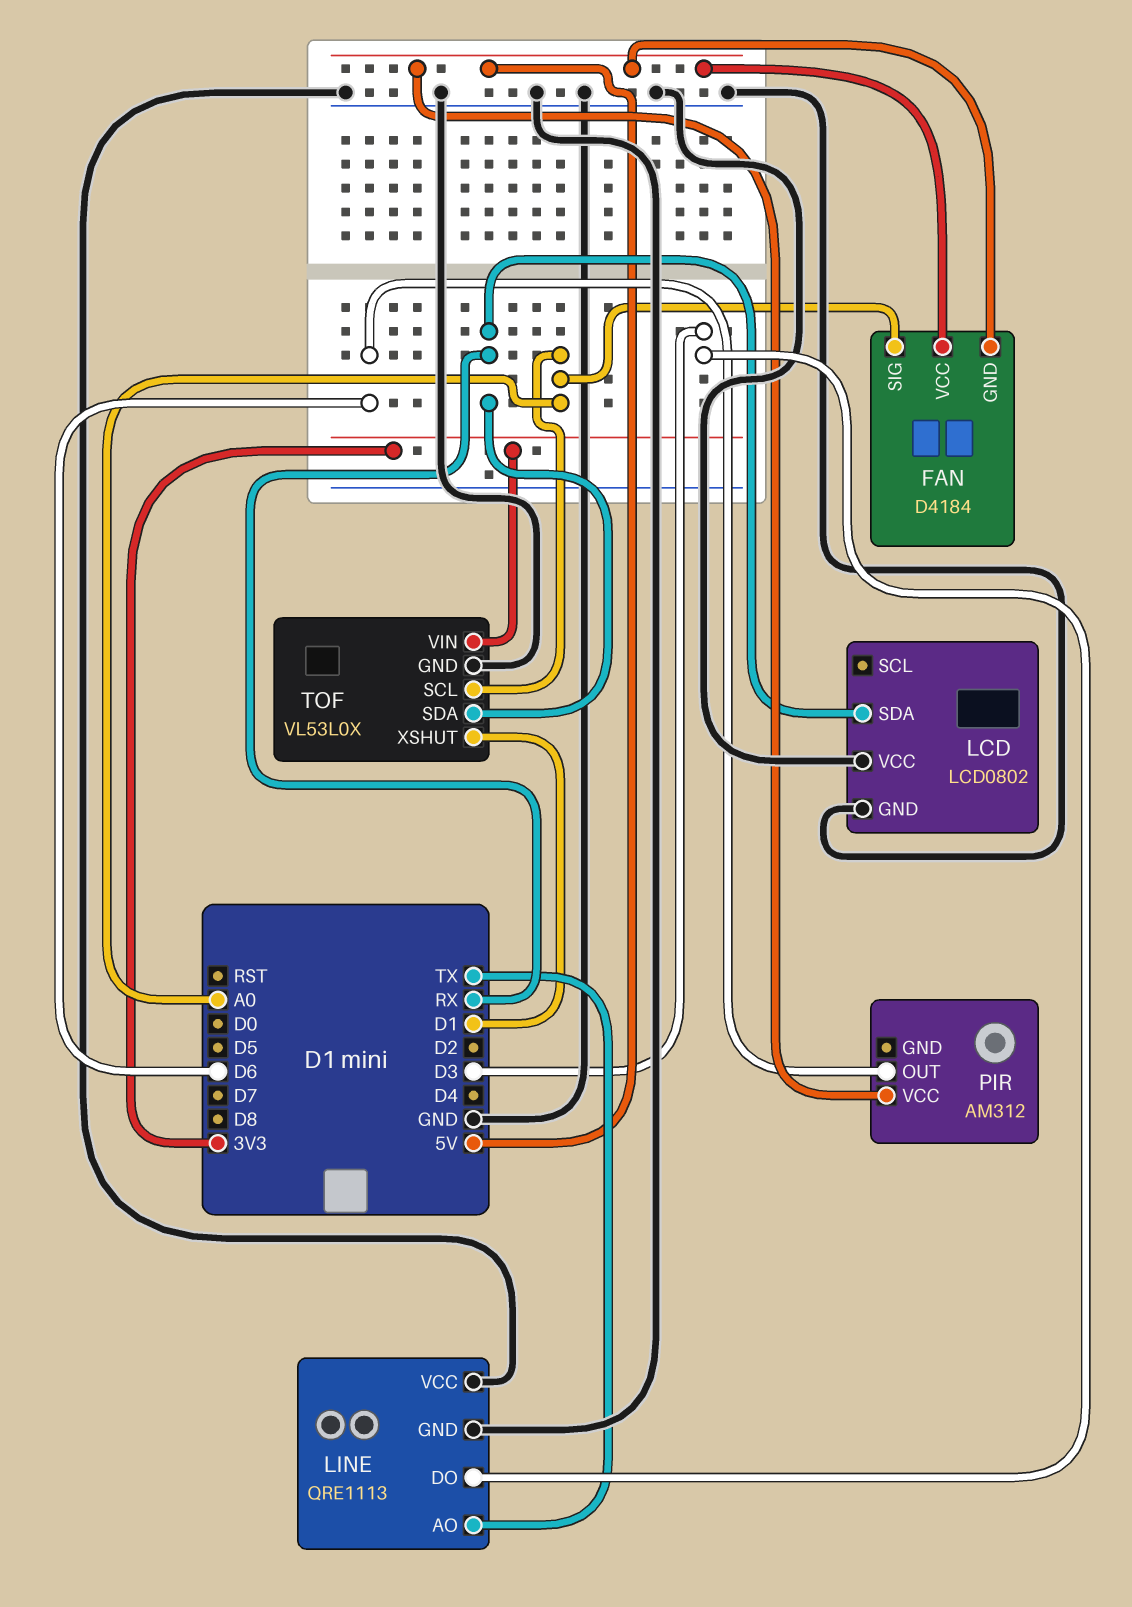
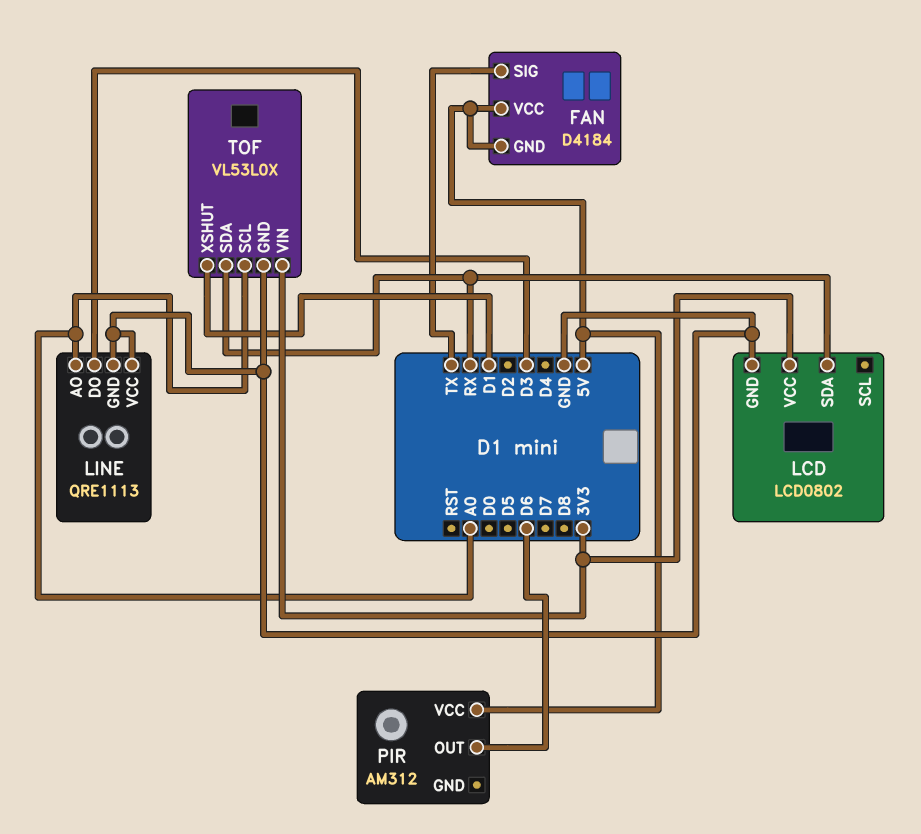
FAN pin SIG: A0 -> TX
LCD pin VCC: GND -> 3V3
LINE pin AO: TX -> A0

